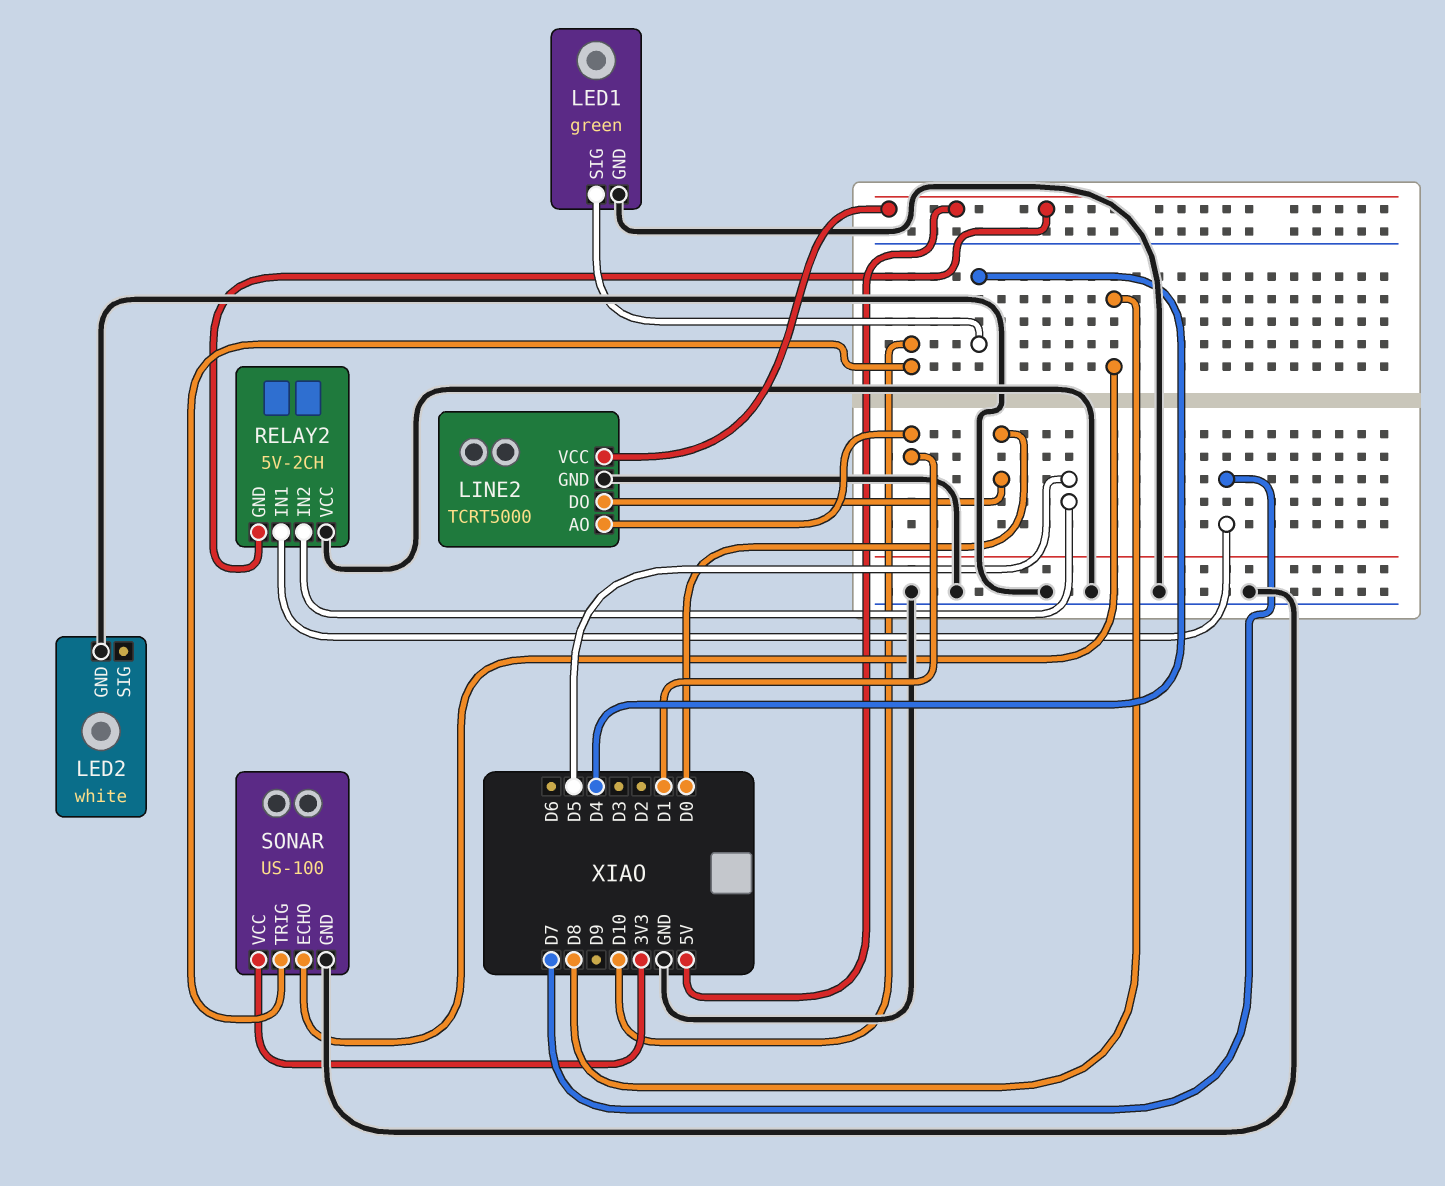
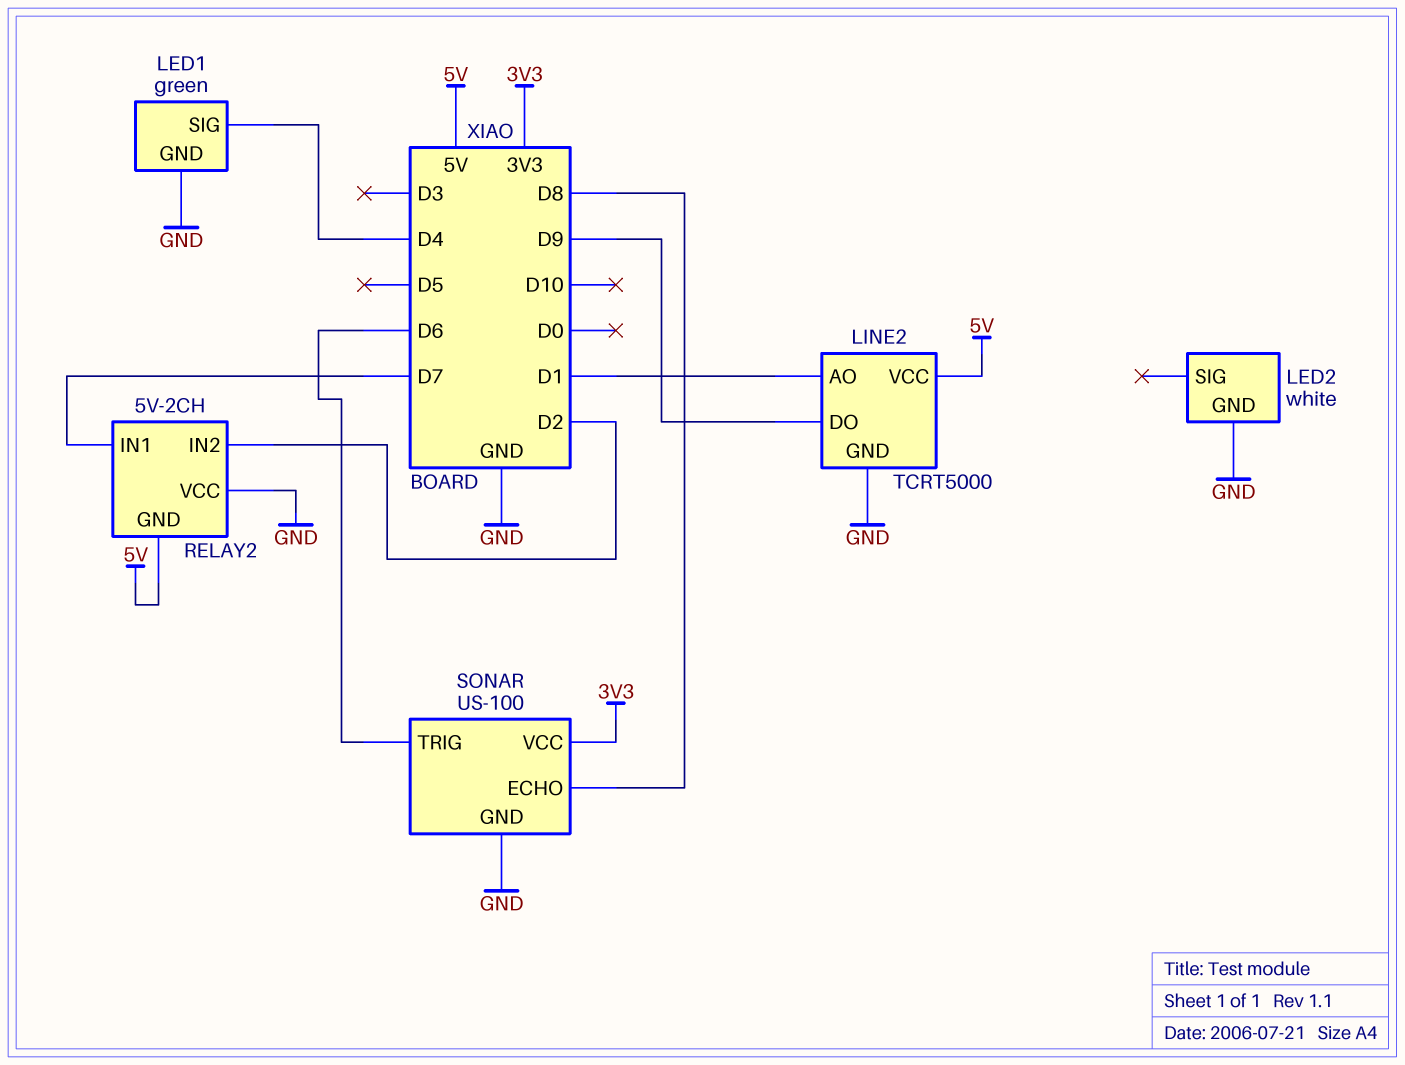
LINE2 pin DO: D0 -> D9
RELAY2 pin IN2: D5 -> D2
SONAR pin TRIG: D10 -> D6

